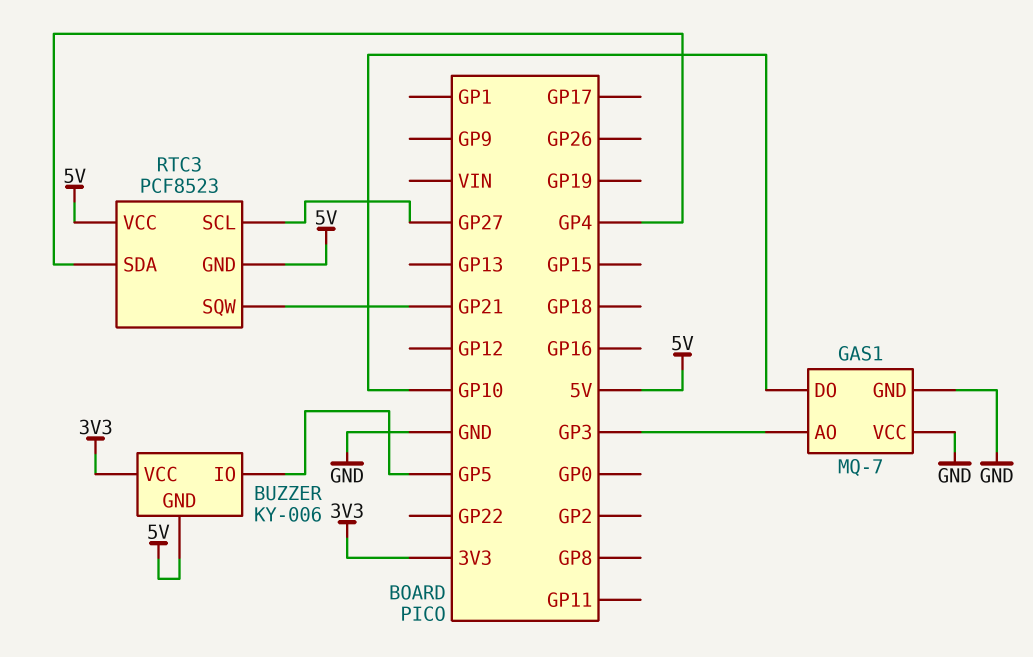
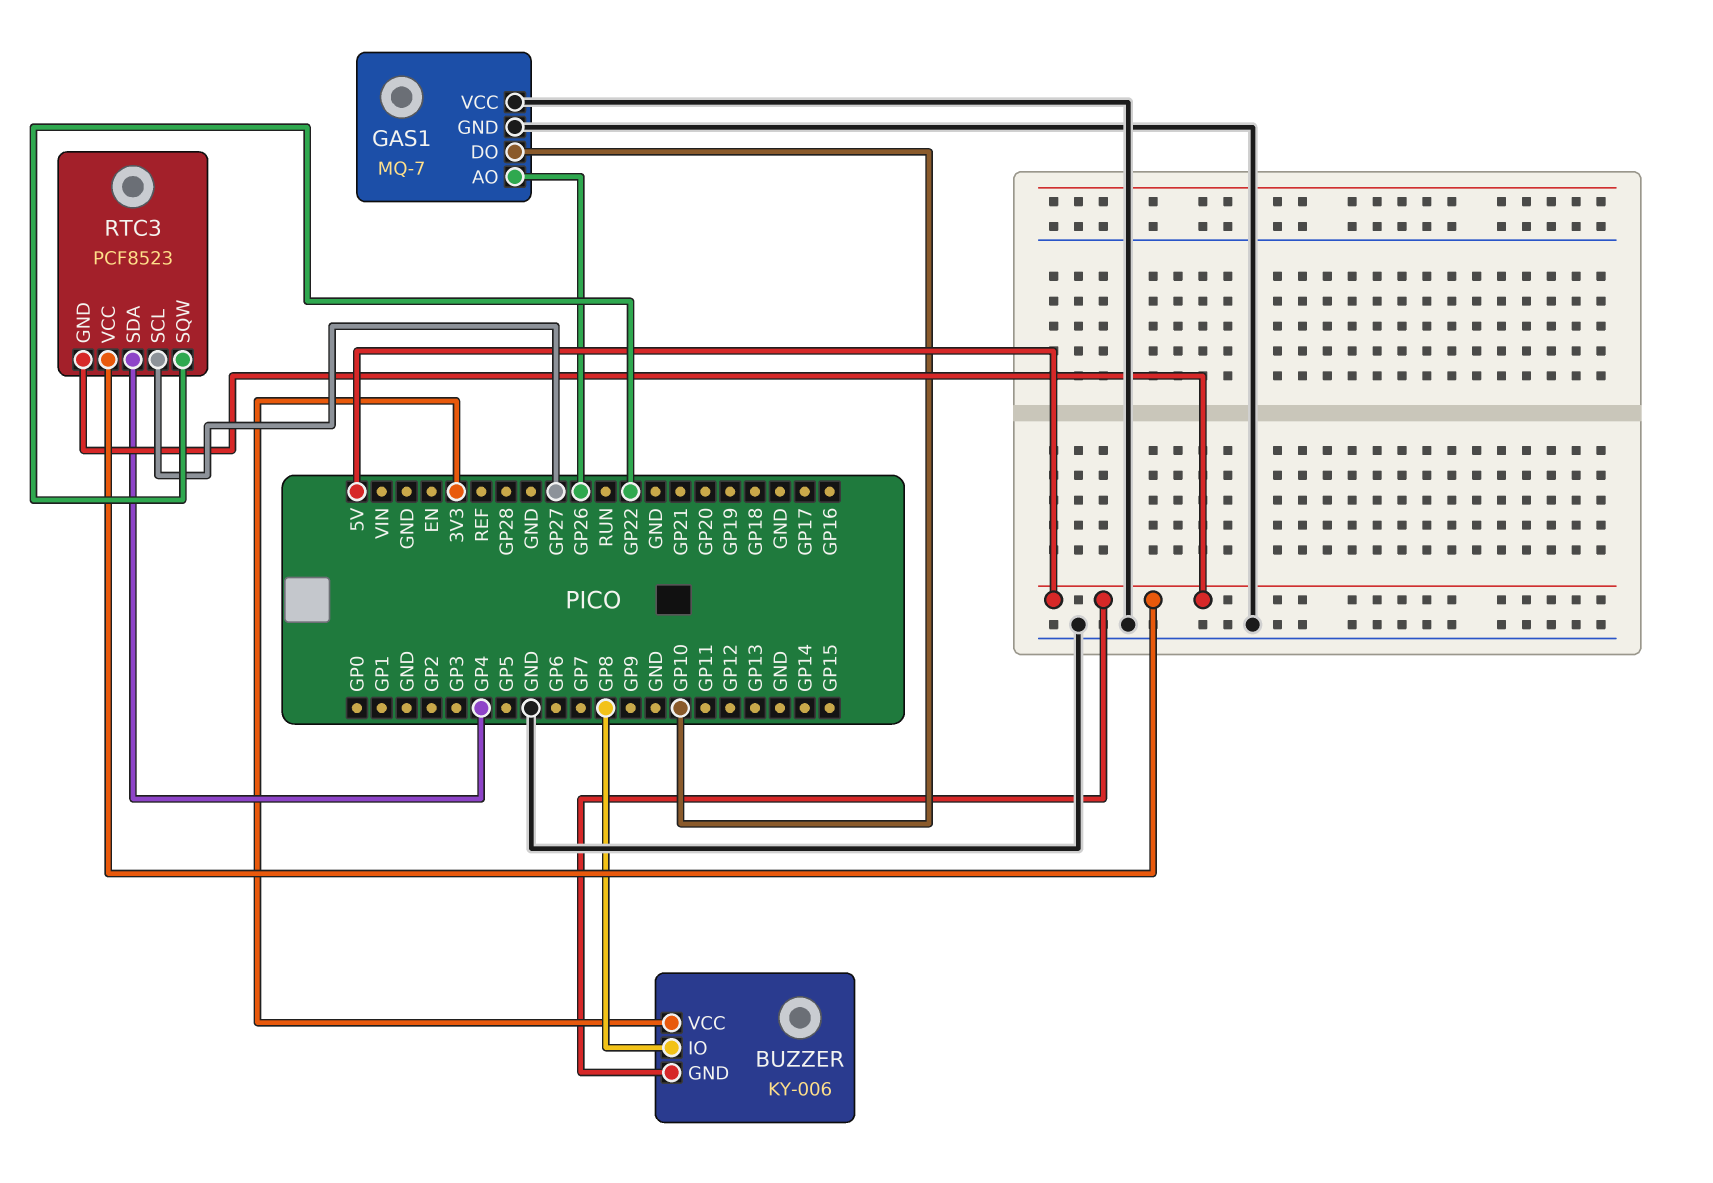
BUZZER pin IO: GP5 -> GP8
GAS1 pin AO: GP3 -> GP26
RTC3 pin SQW: GP21 -> GP22

